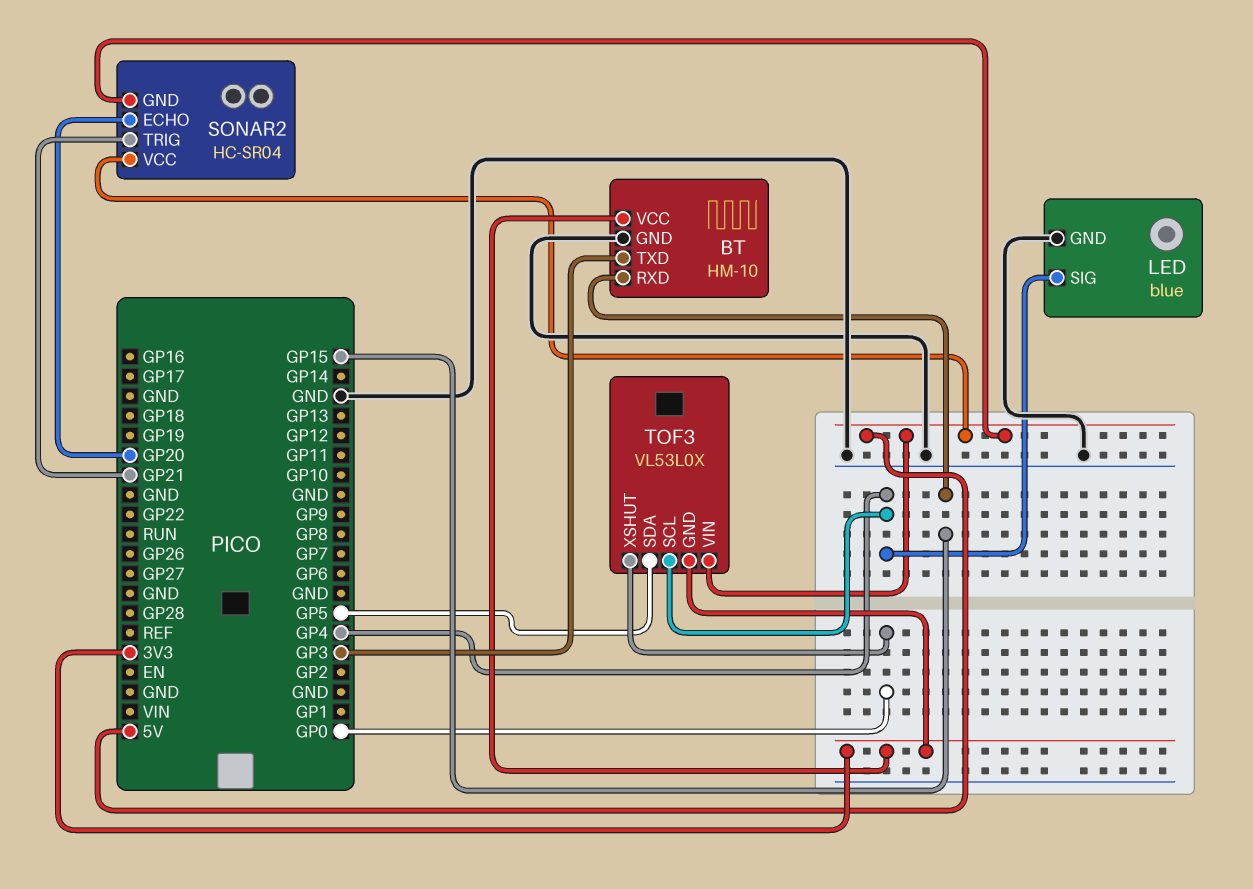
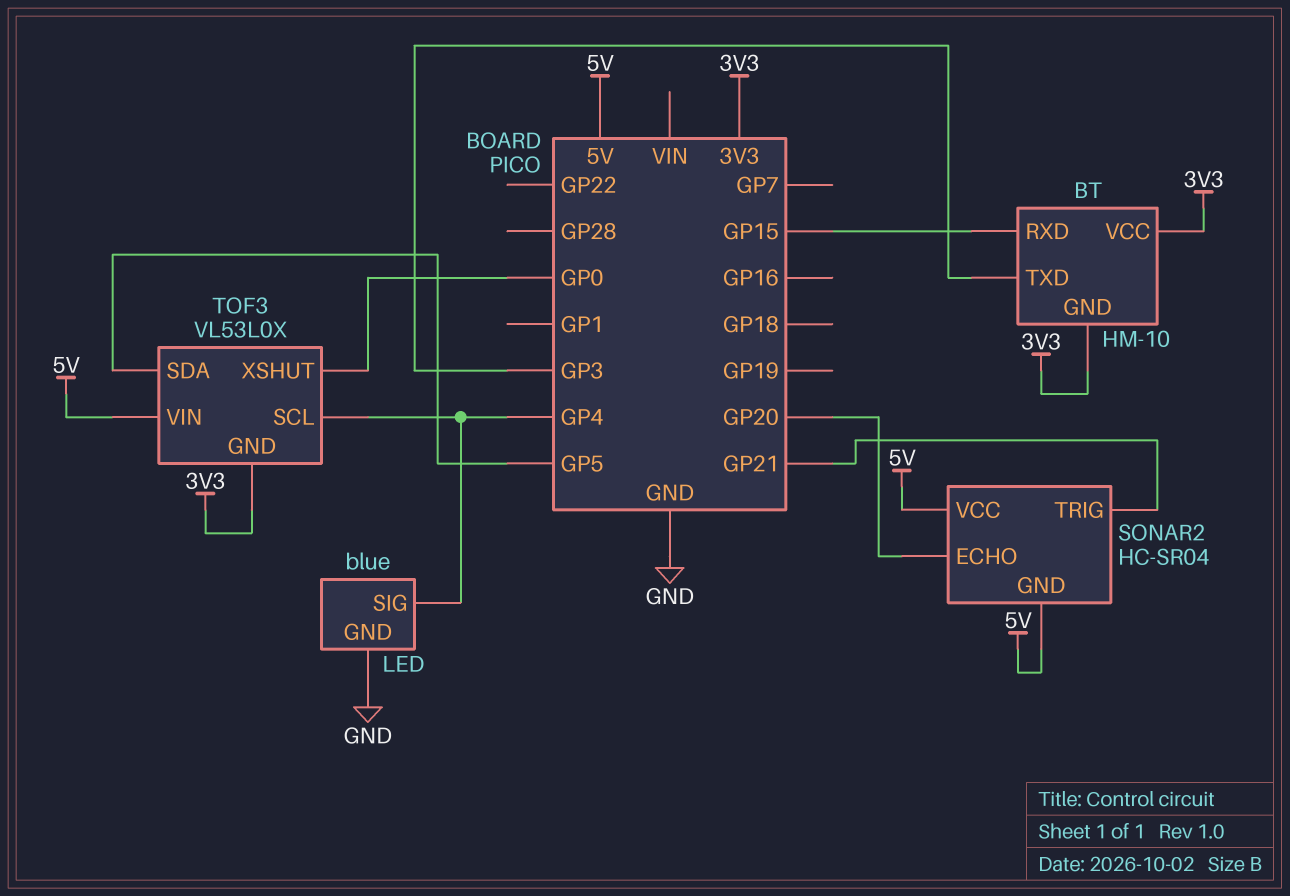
BT pin GND: GND -> 3V3

